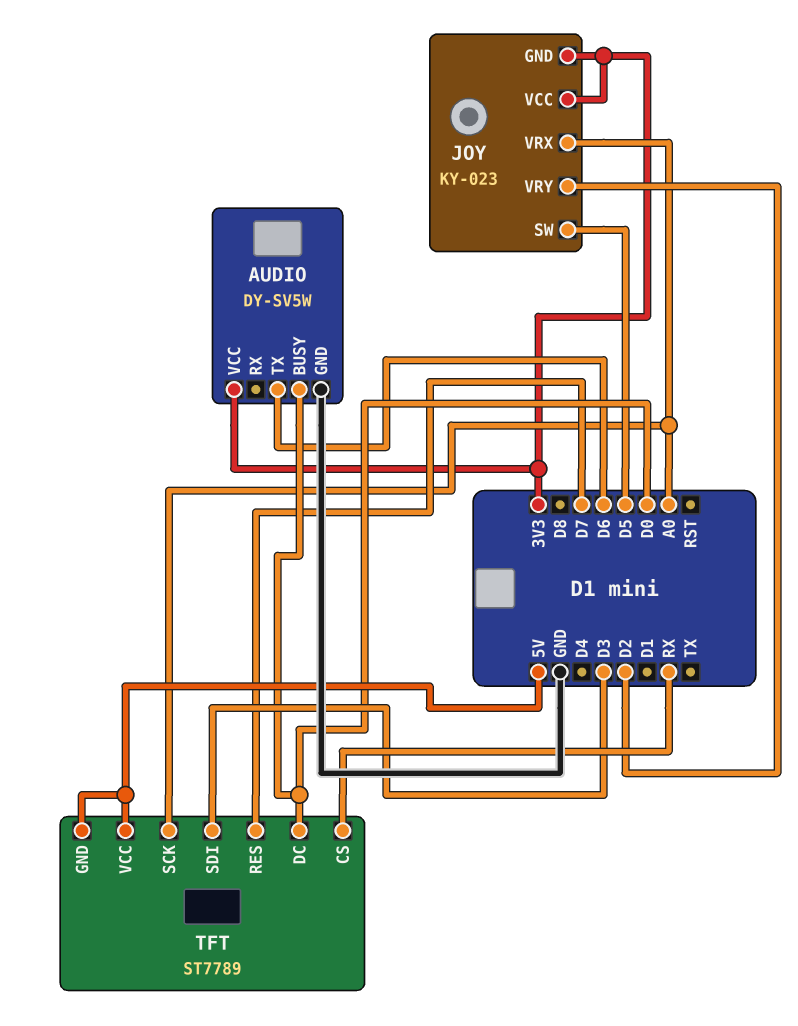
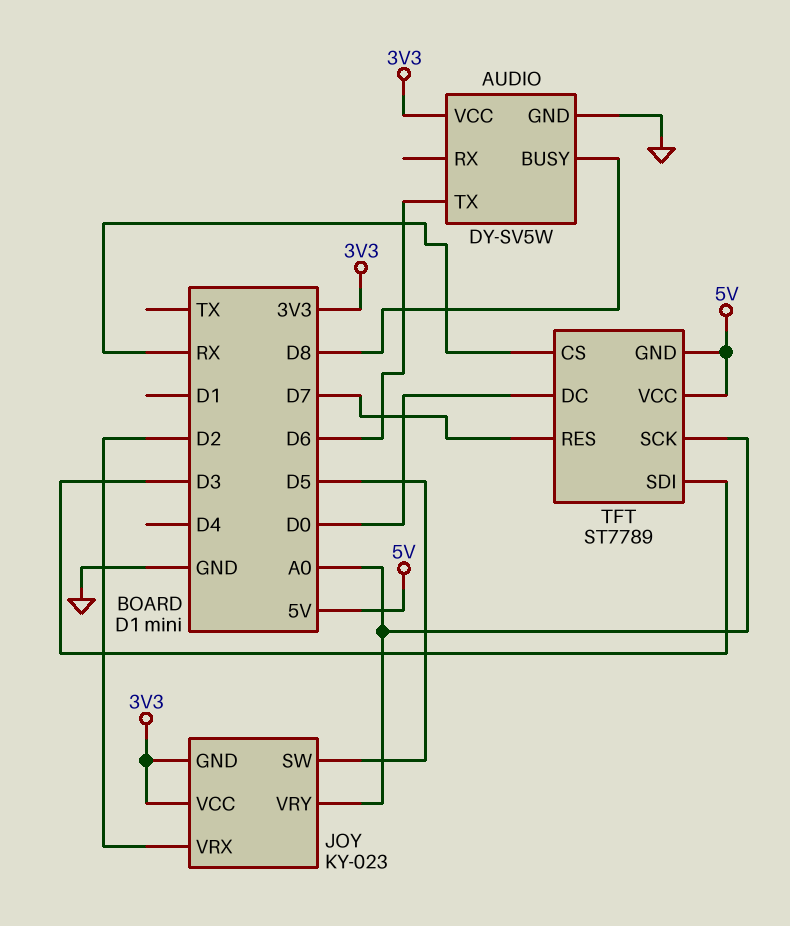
AUDIO pin BUSY: D0 -> D8
JOY pin VRX: A0 -> D2
JOY pin VRY: D2 -> A0

